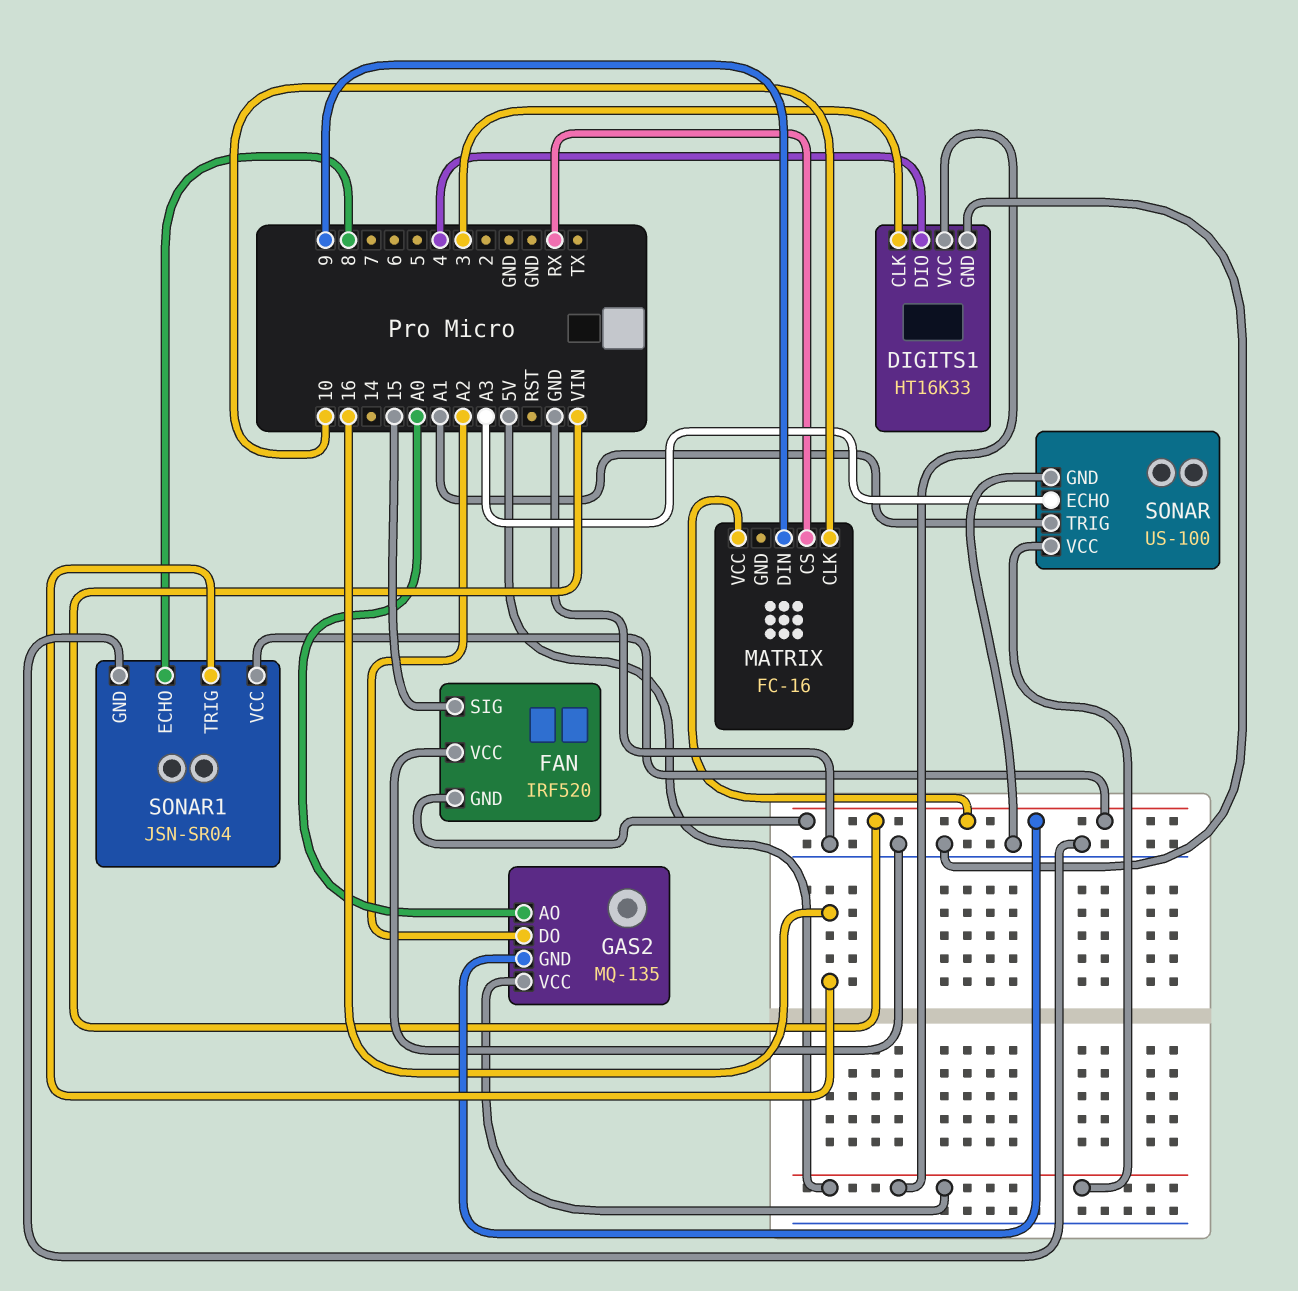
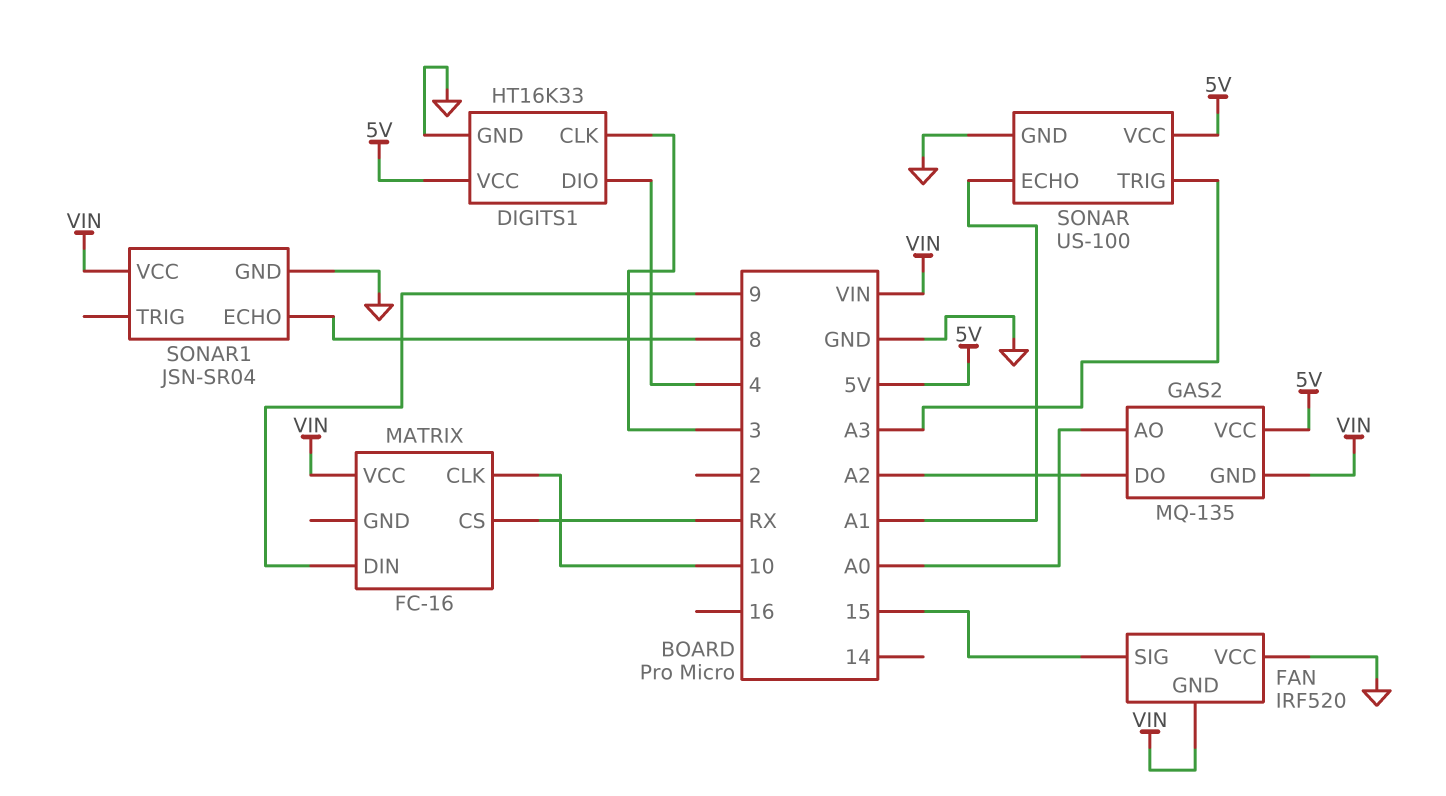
SONAR pin ECHO: A3 -> A1
SONAR pin TRIG: A1 -> A3
SONAR1 pin TRIG: 16 -> none

